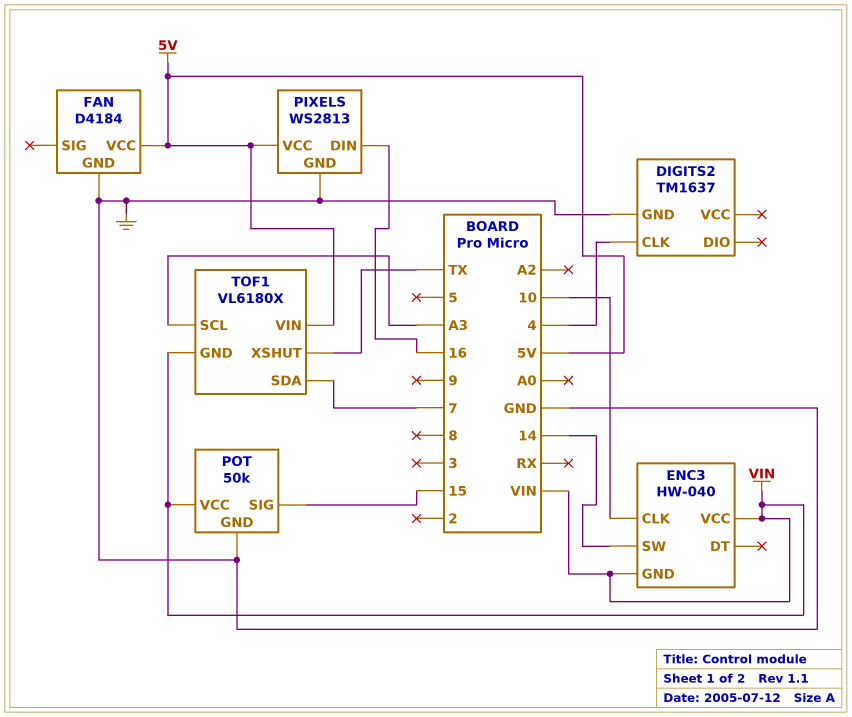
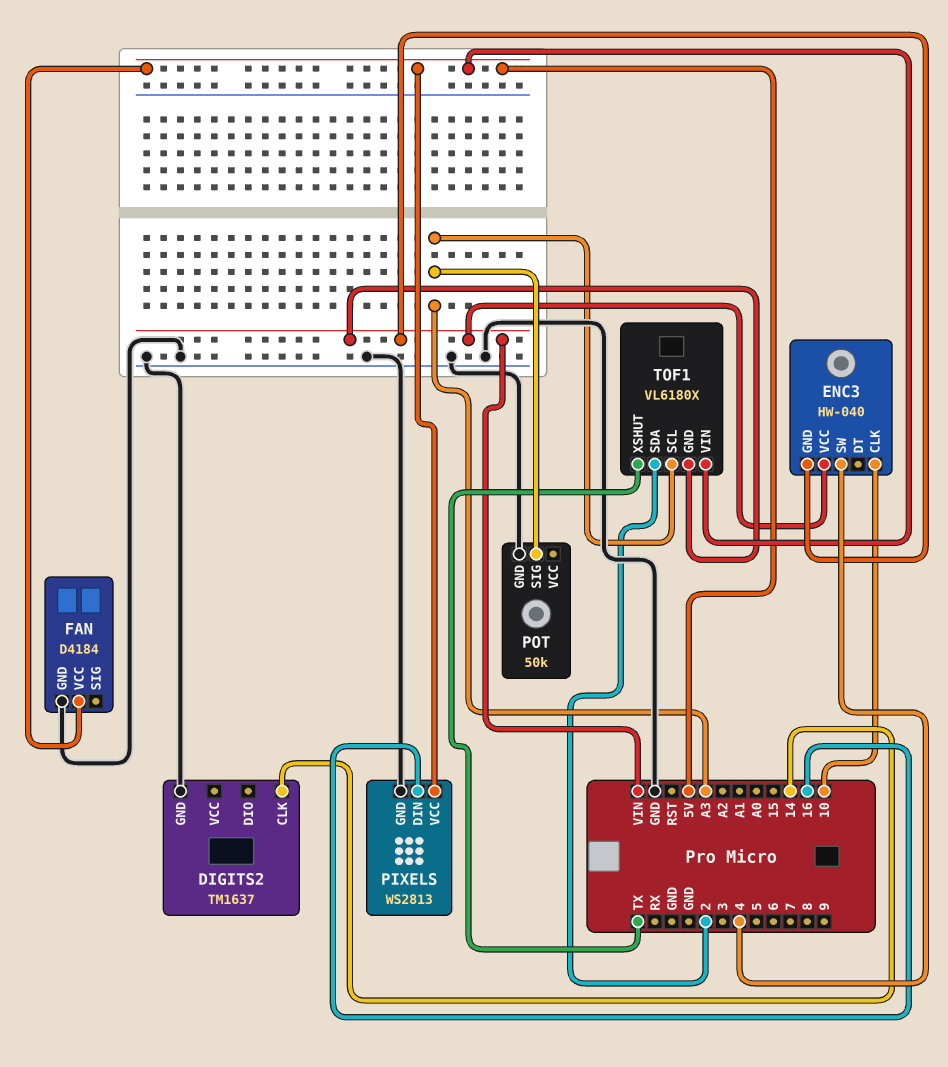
DIGITS2 pin CLK: 4 -> 14
ENC3 pin SW: 14 -> 4
POT pin SIG: 15 -> A3
POT pin VCC: VIN -> none
TOF1 pin SDA: 7 -> 2

